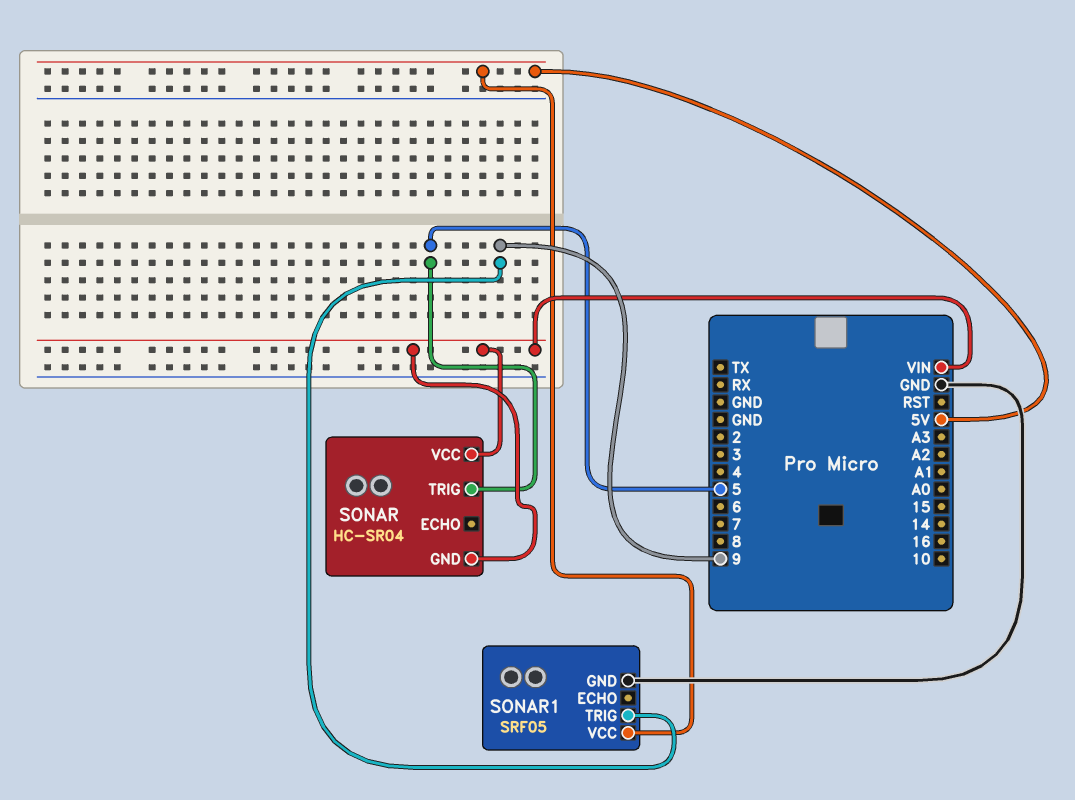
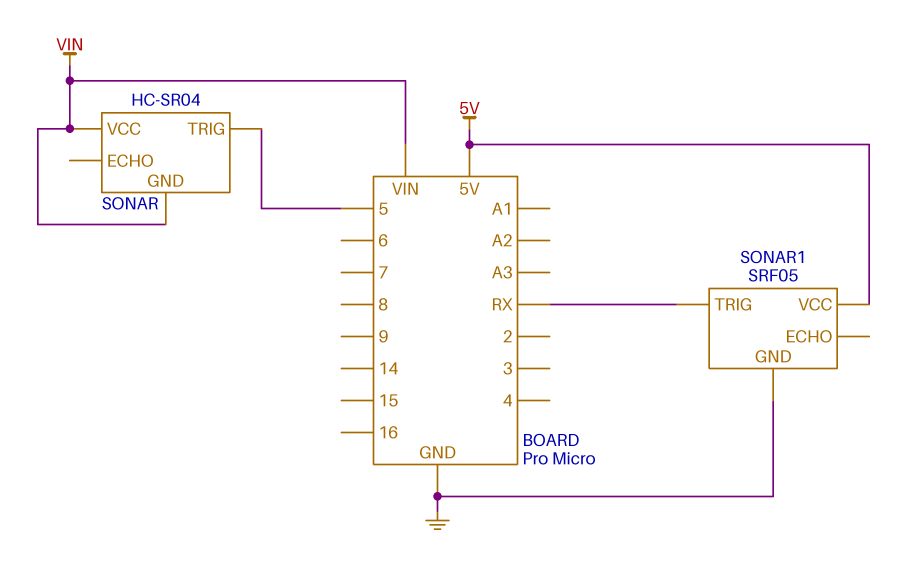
SONAR1 pin TRIG: 9 -> RX

